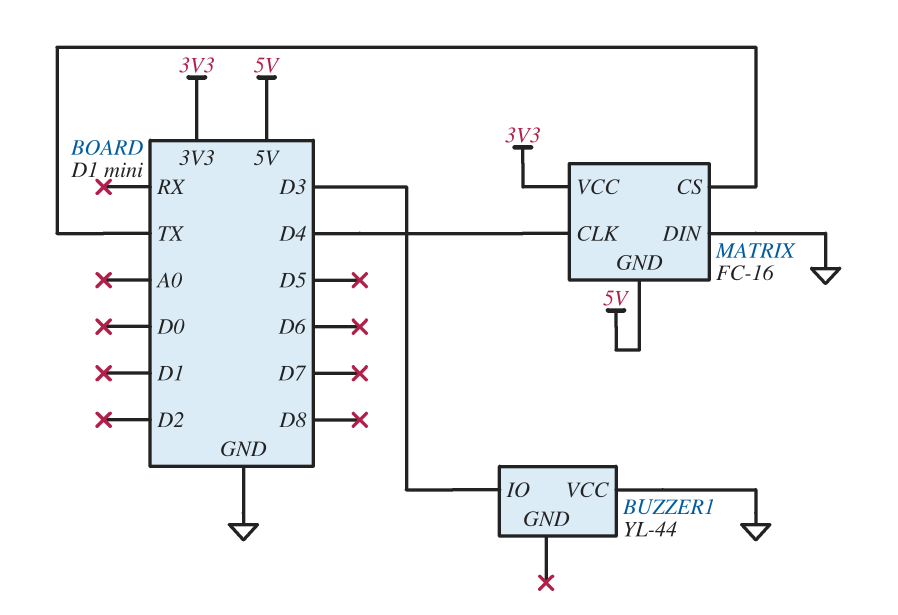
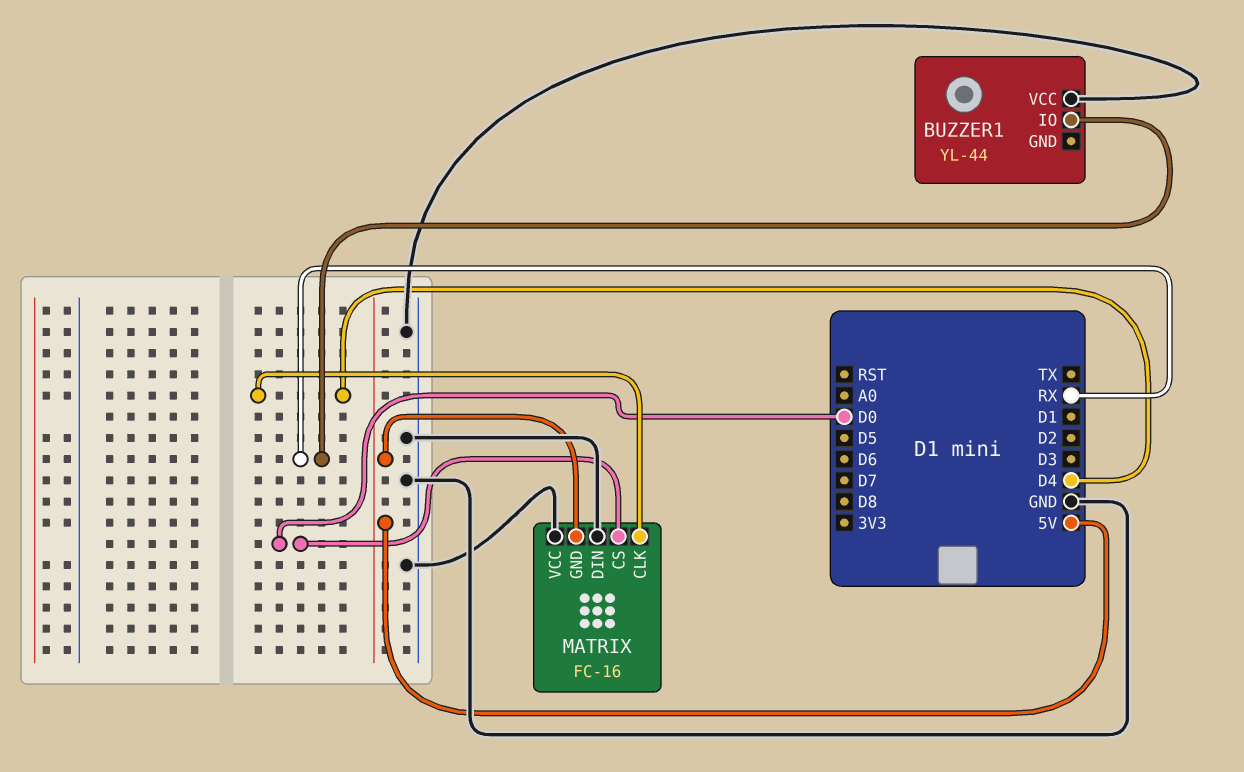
BUZZER1 pin IO: D3 -> RX
MATRIX pin CS: TX -> D0
MATRIX pin VCC: 3V3 -> GND

